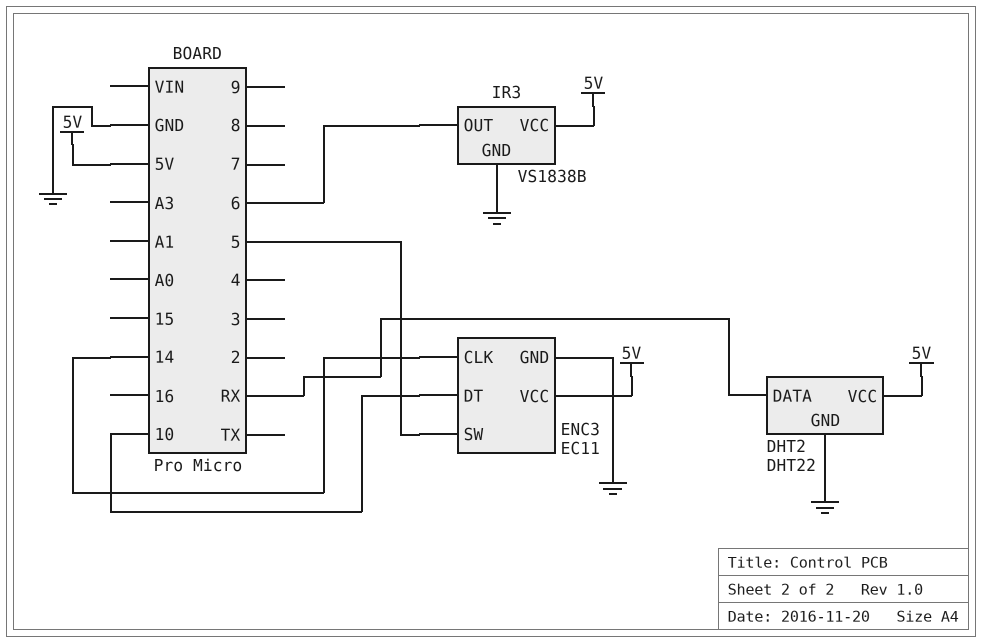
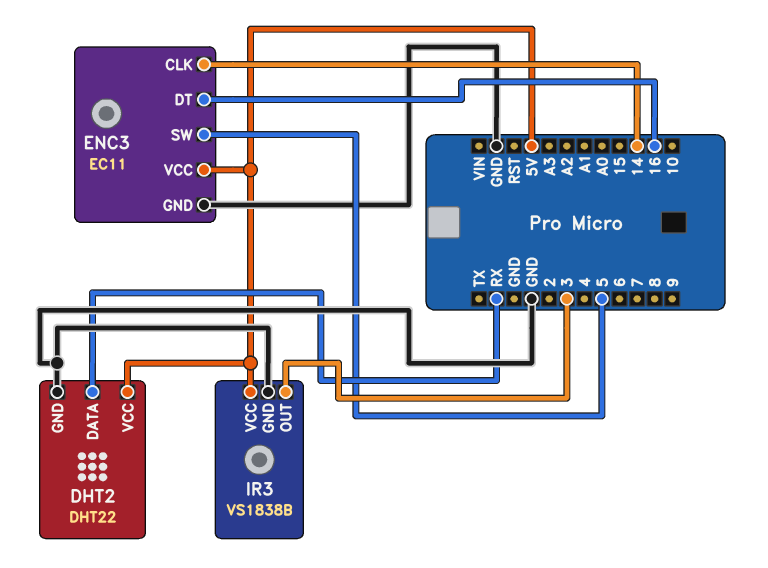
ENC3 pin DT: 10 -> 16
IR3 pin OUT: 6 -> 3

